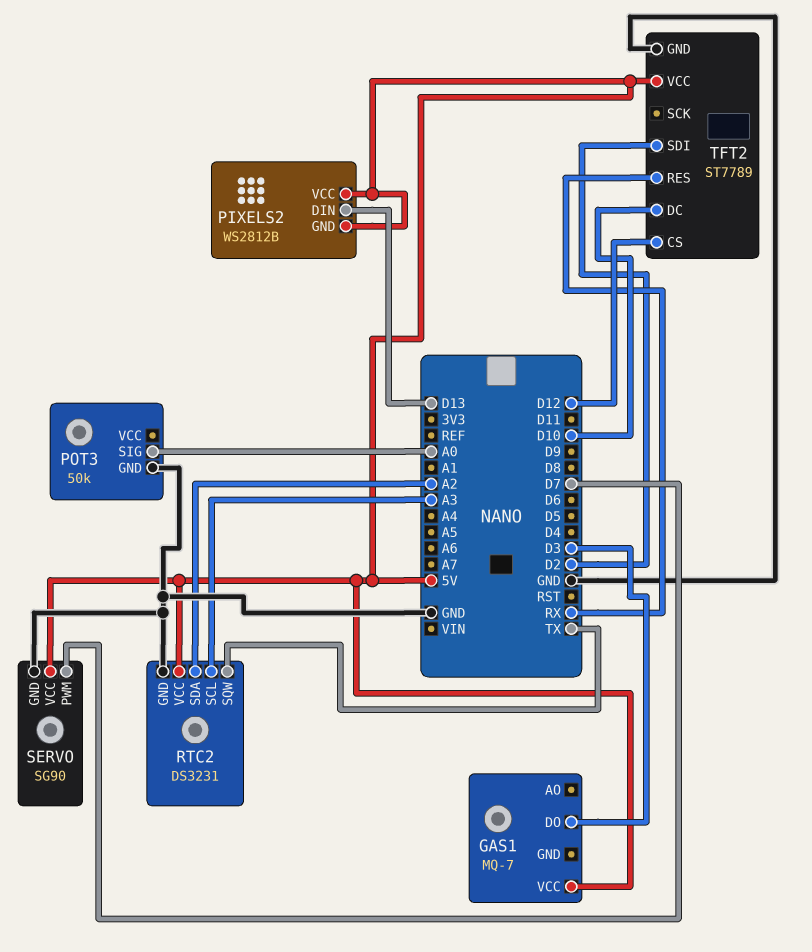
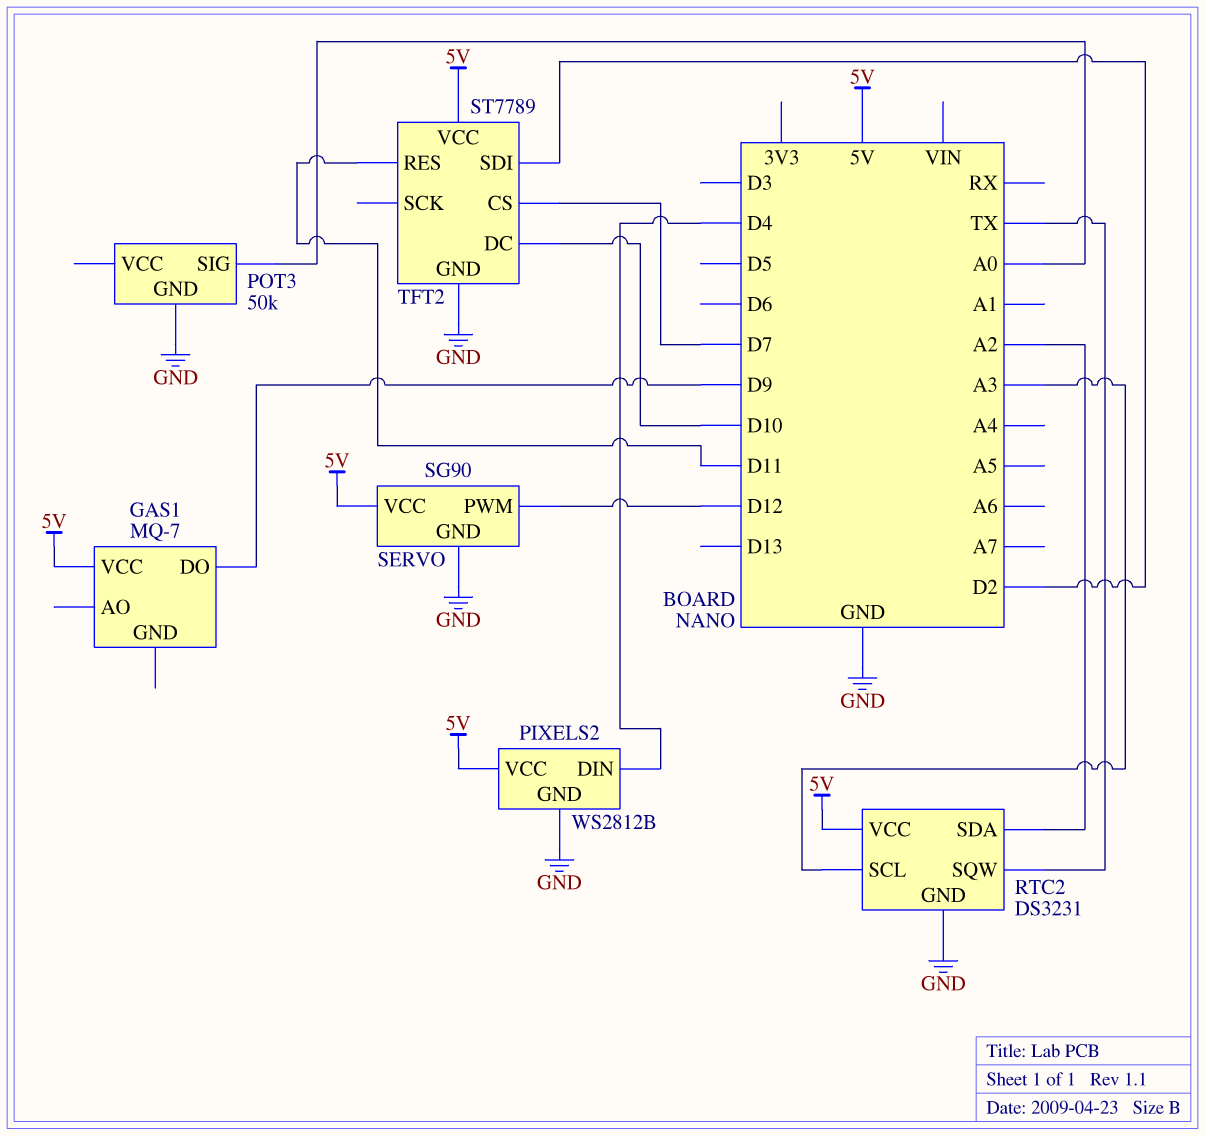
GAS1 pin DO: D3 -> D9
PIXELS2 pin DIN: D13 -> D4
PIXELS2 pin GND: 5V -> GND
SERVO pin PWM: D7 -> D12
TFT2 pin CS: D12 -> D7
TFT2 pin RES: RX -> D11

